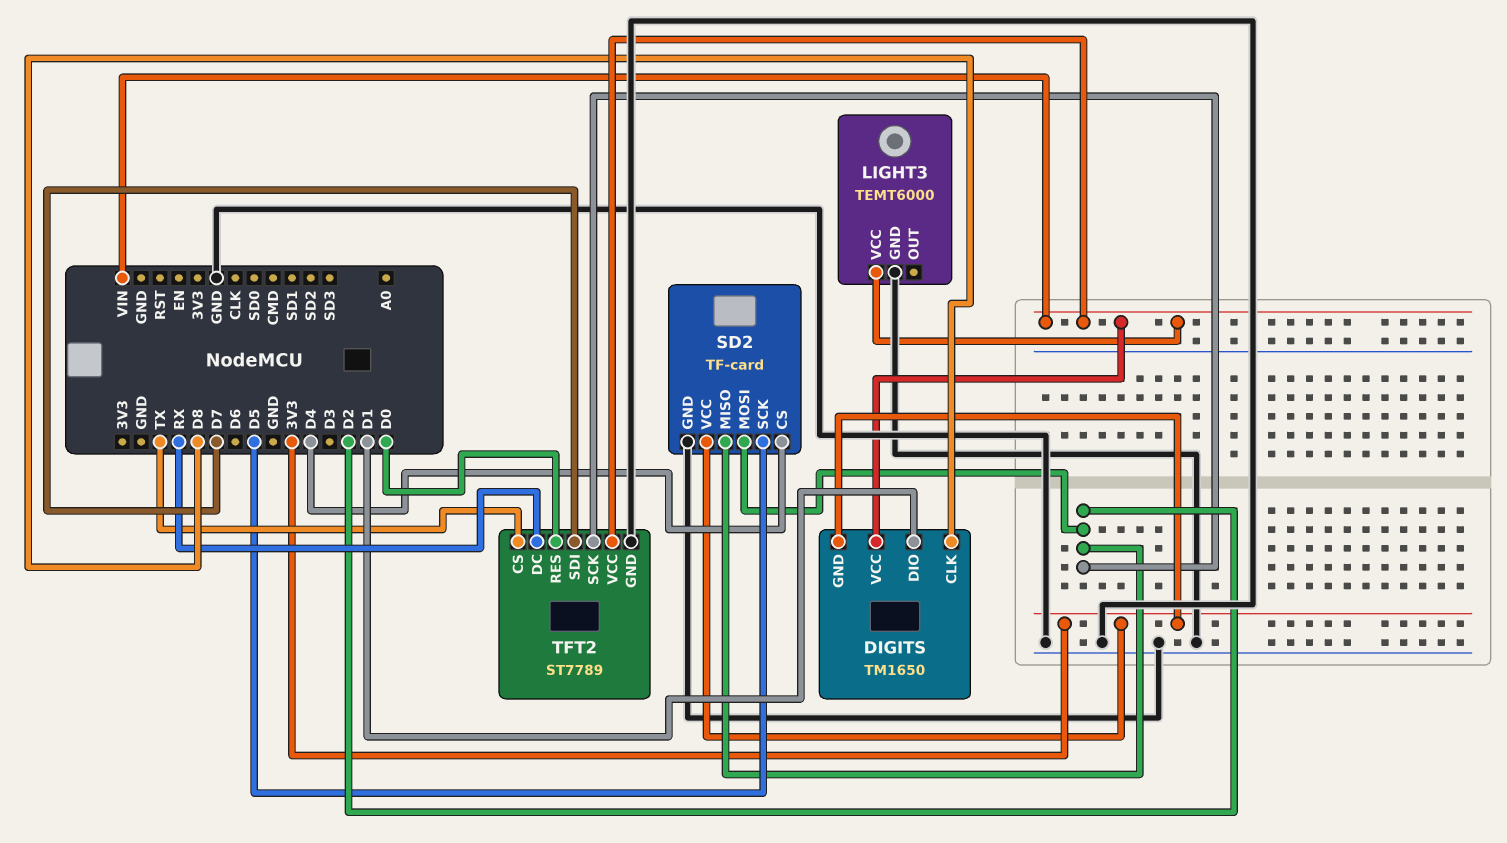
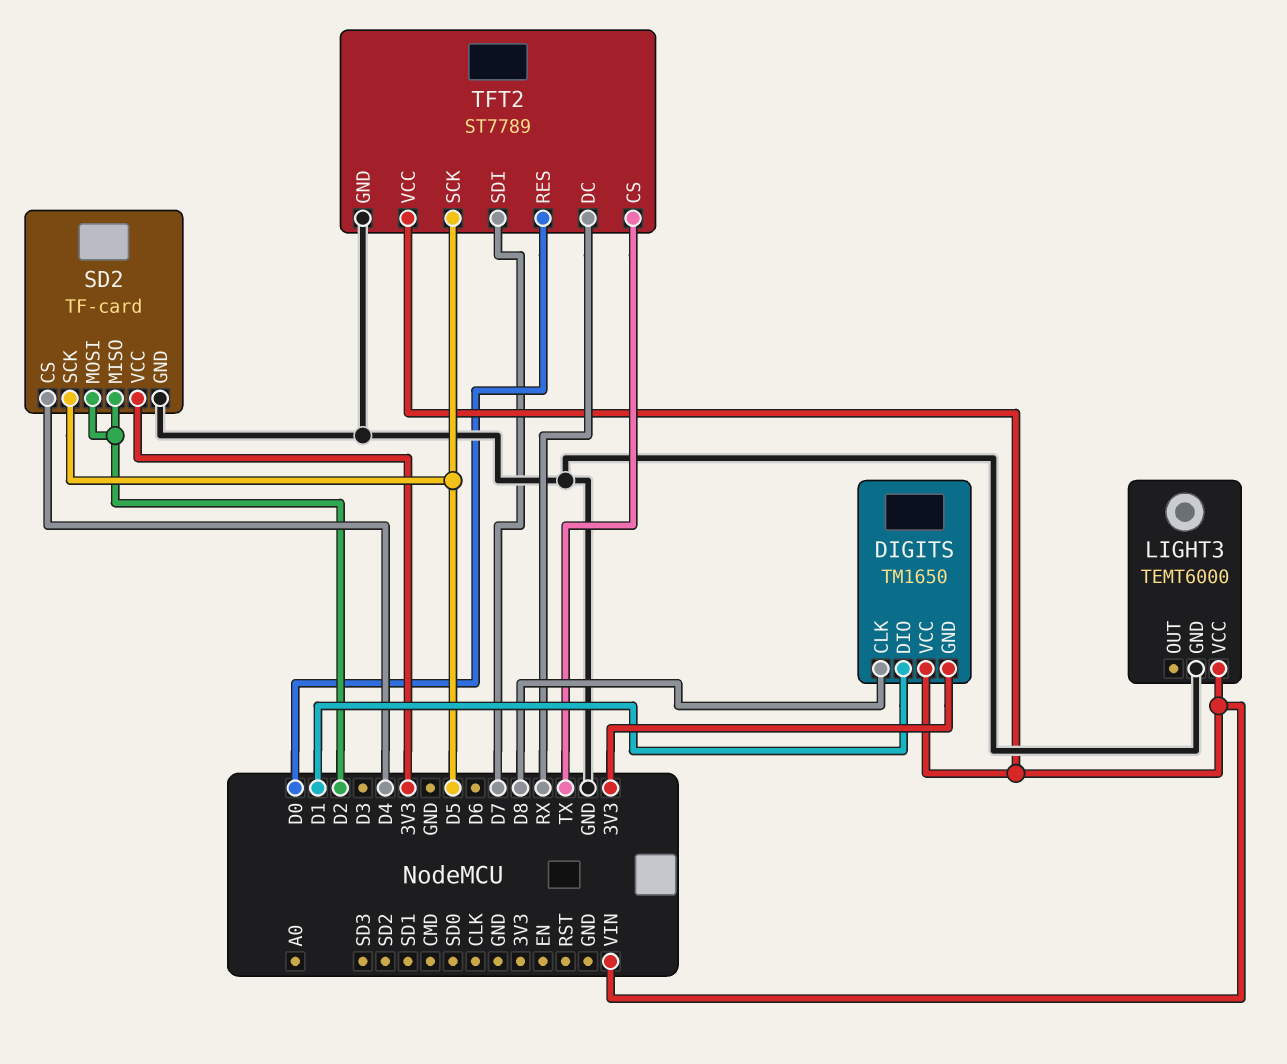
TFT2 pin SCK: D2 -> D5

